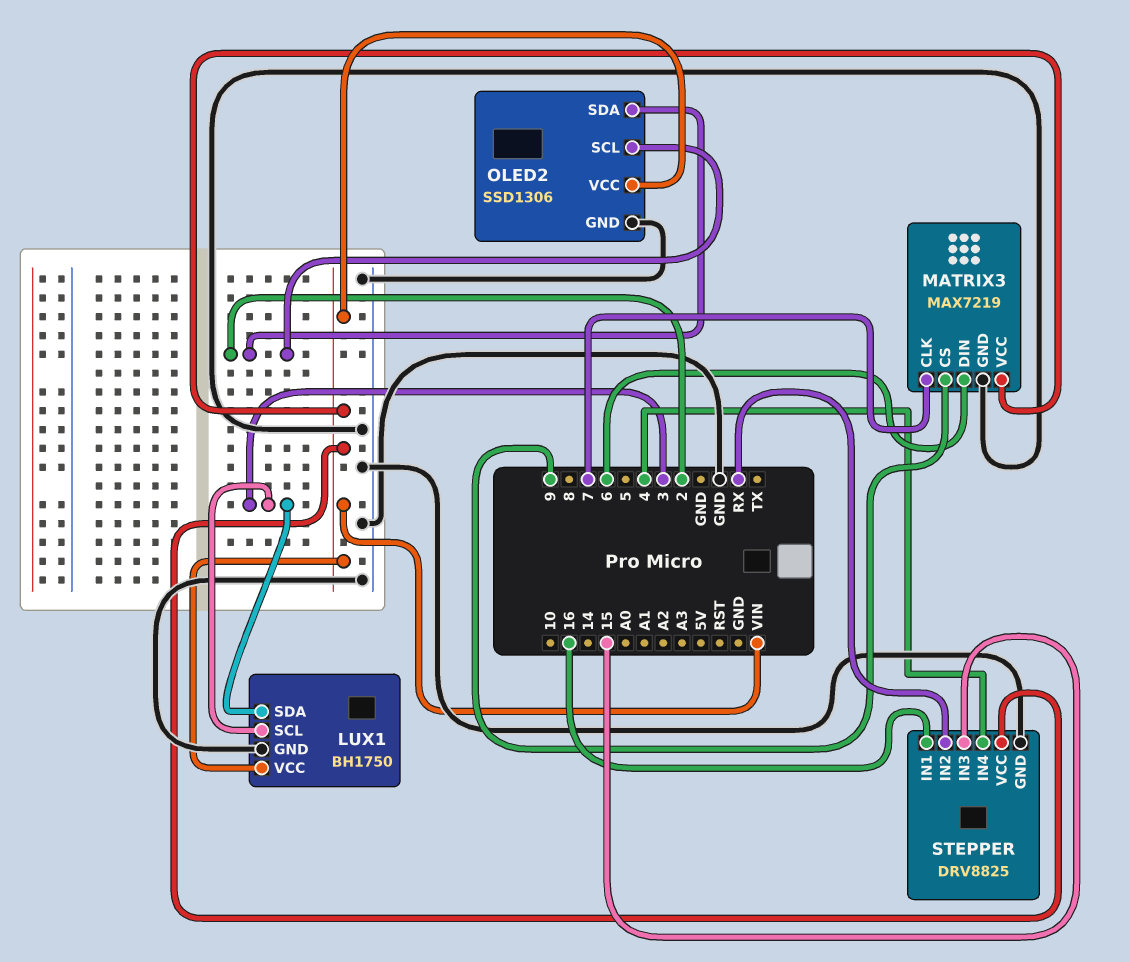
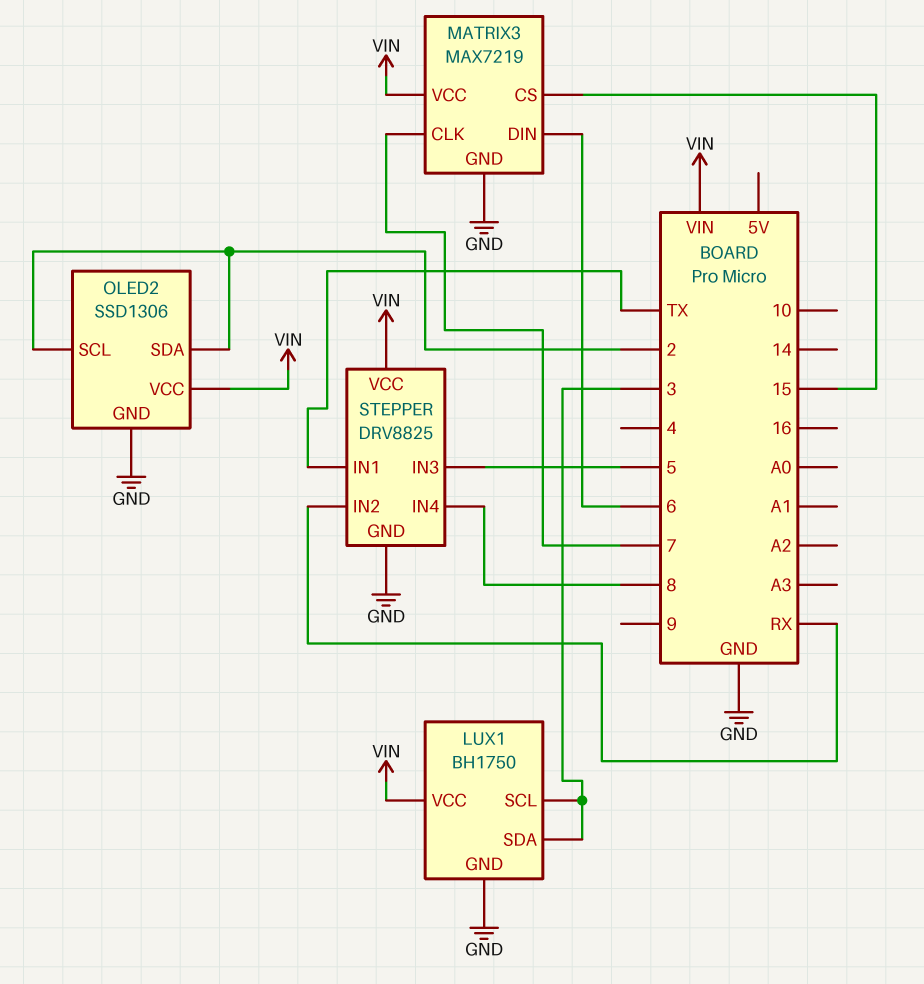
MATRIX3 pin CS: 9 -> 15
STEPPER pin IN1: 16 -> TX
STEPPER pin IN3: 15 -> 5
STEPPER pin IN4: 4 -> 8

